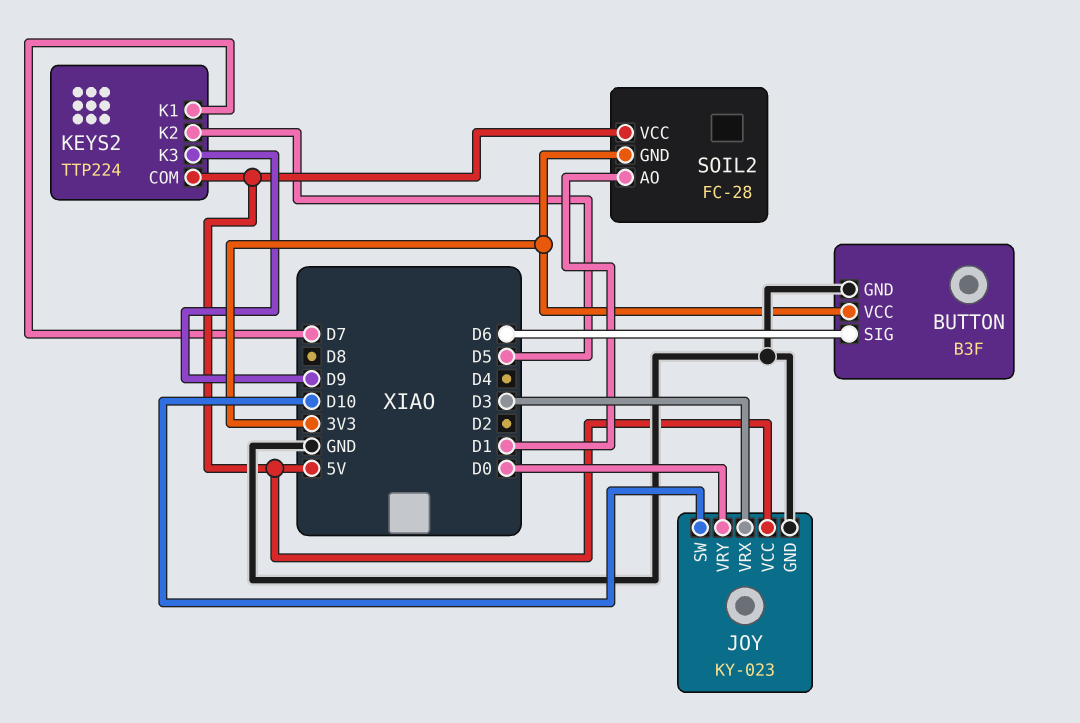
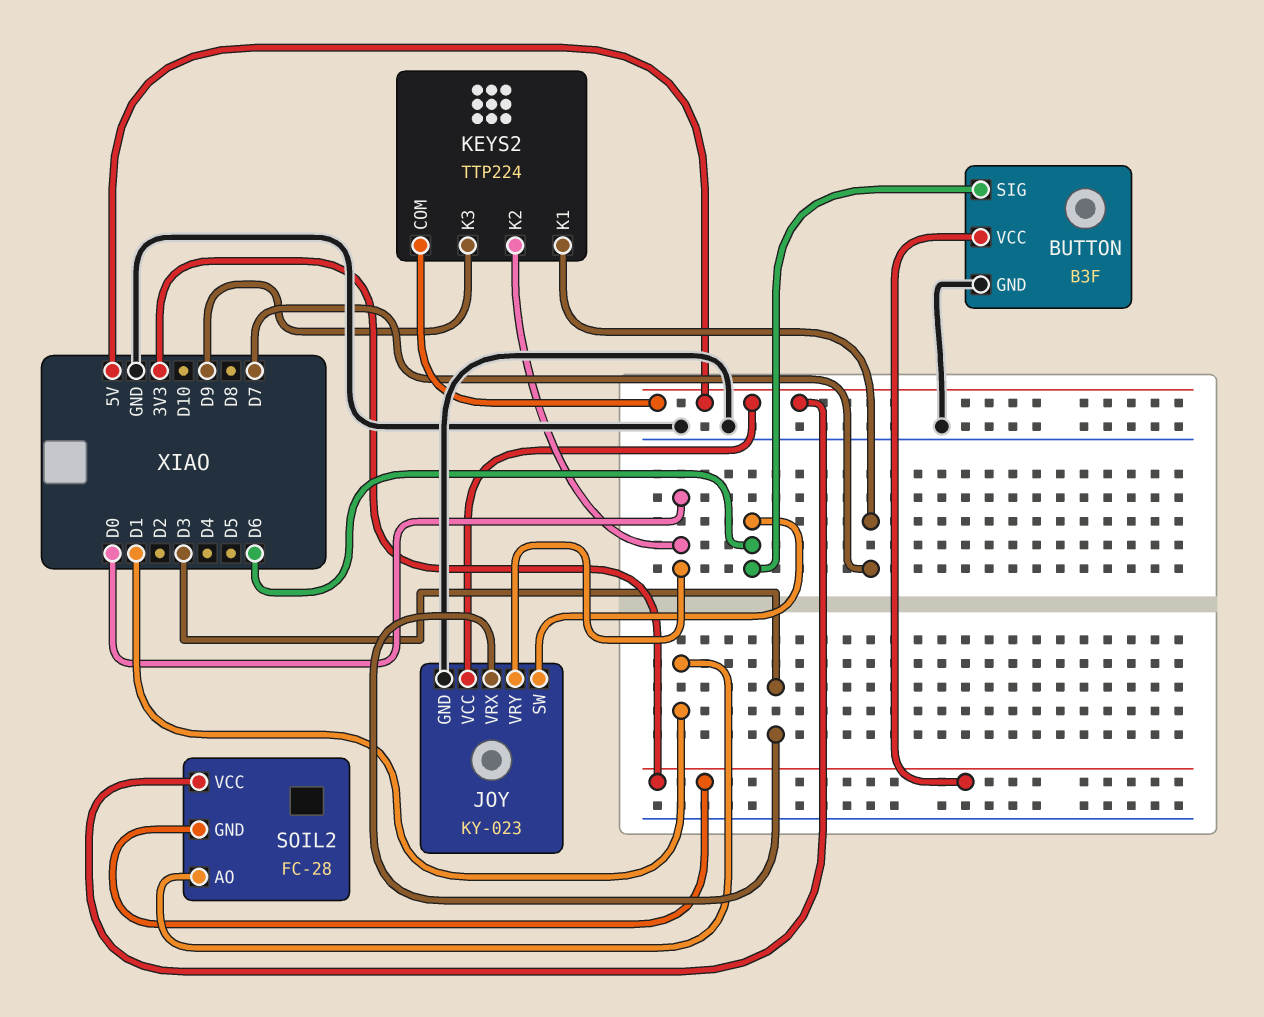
JOY pin SW: D10 -> D6
KEYS2 pin K2: D5 -> D0

